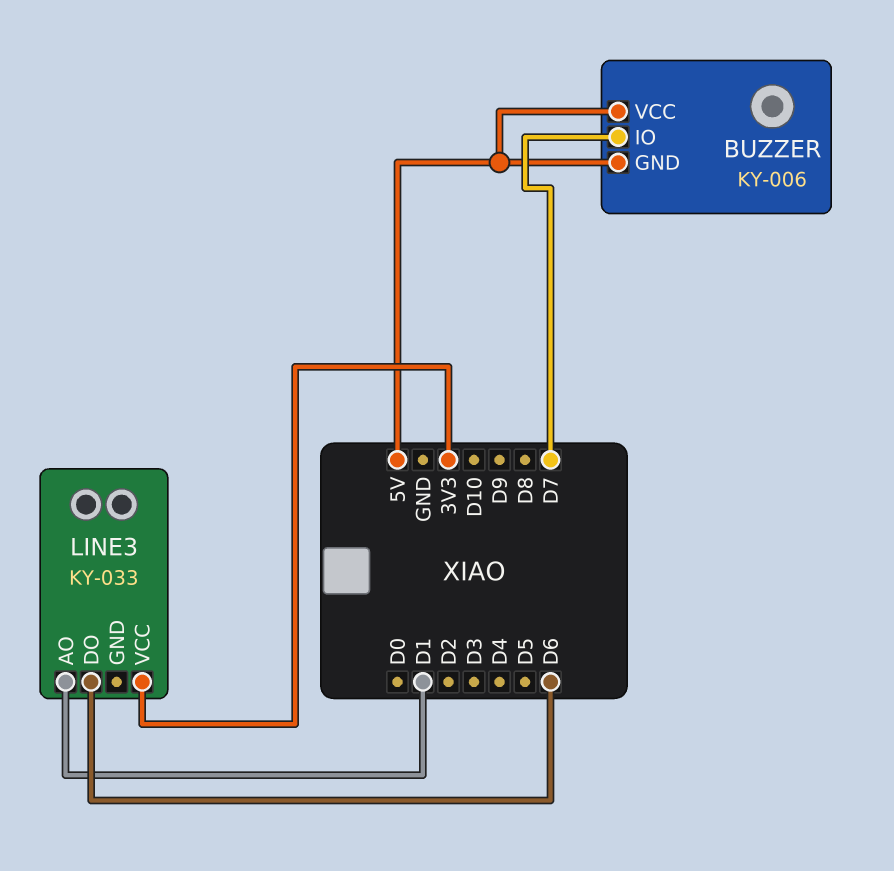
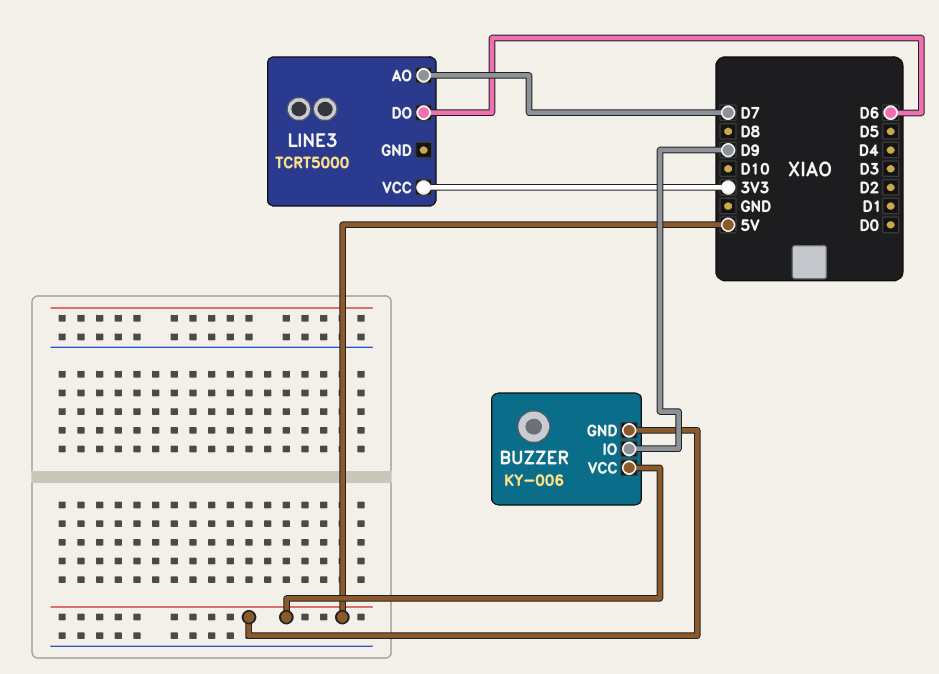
BUZZER pin IO: D7 -> D9
LINE3: KY-033 -> TCRT5000
LINE3 pin AO: D1 -> D7

